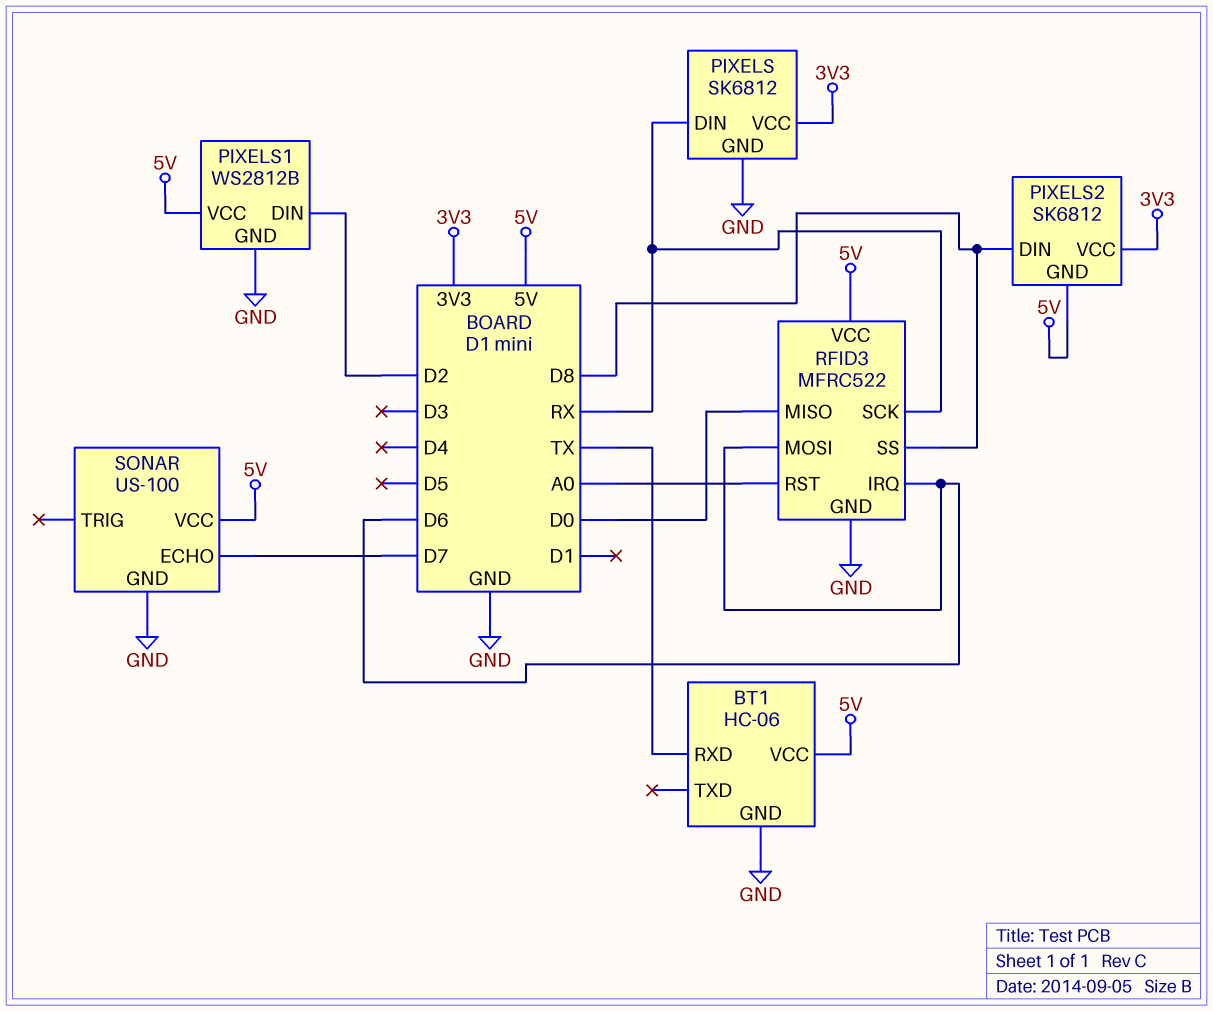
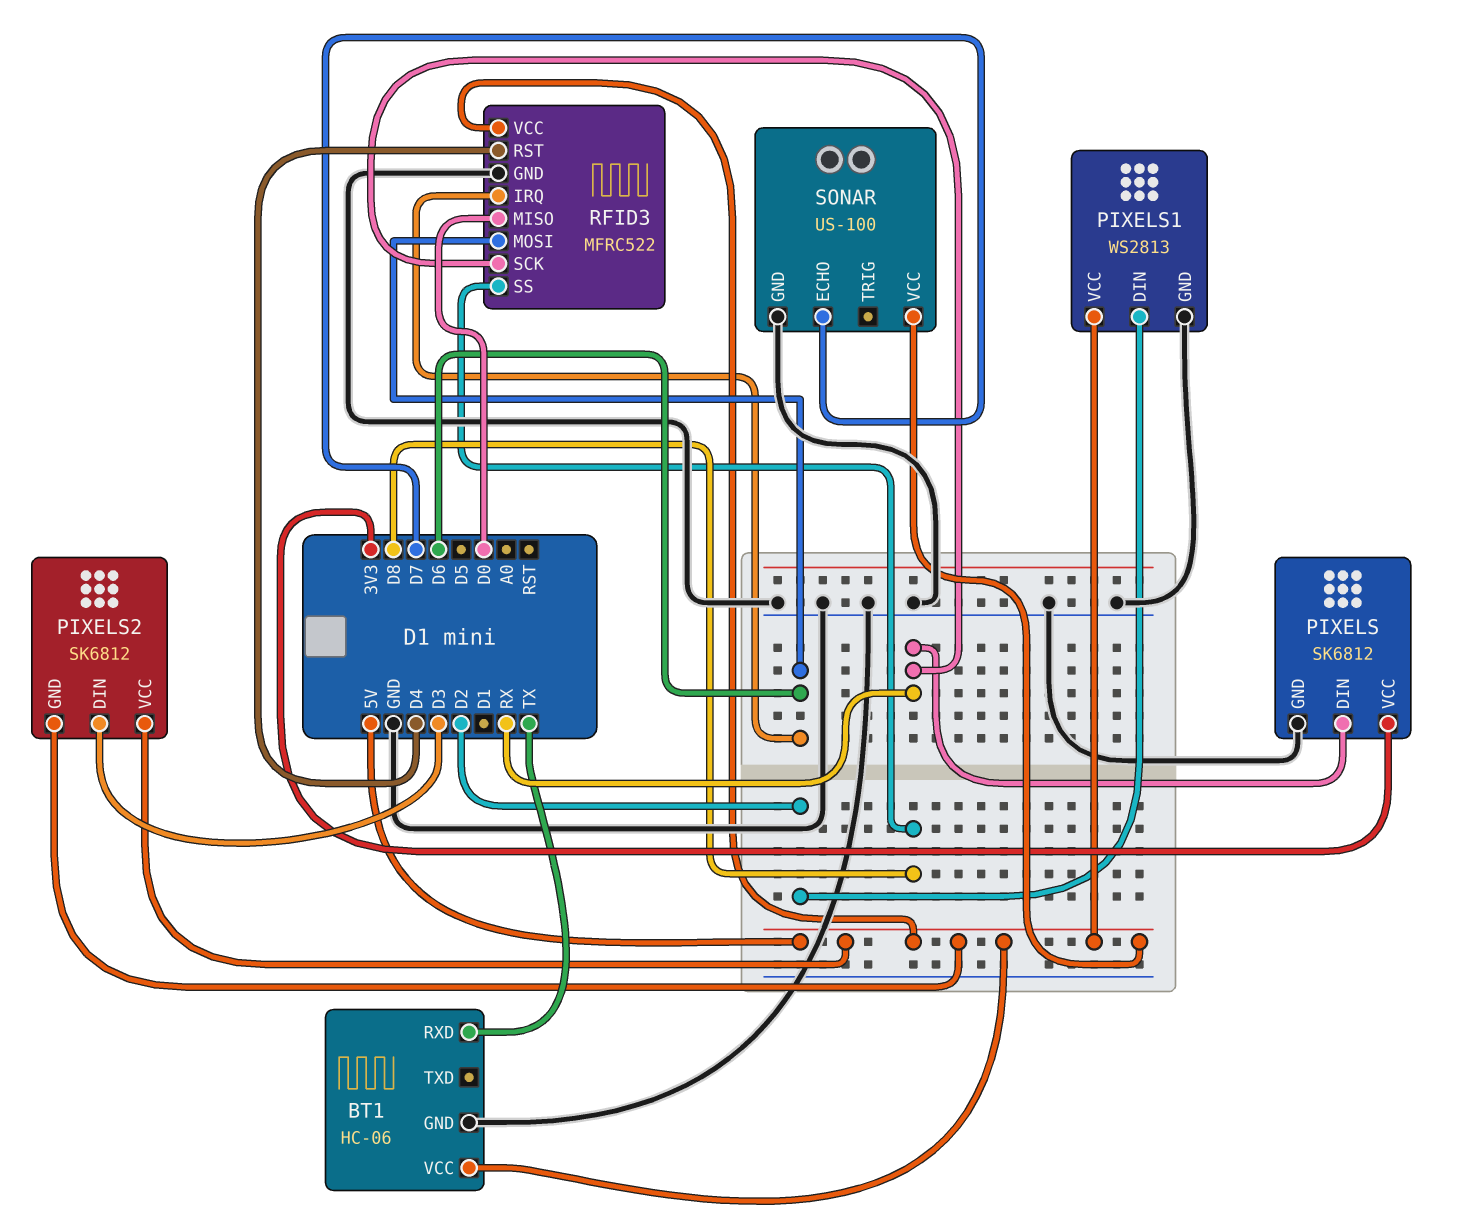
PIXELS1: WS2812B -> WS2813
PIXELS2 pin DIN: D8 -> D3
PIXELS2 pin VCC: 3V3 -> 5V
RFID3 pin RST: A0 -> D4

